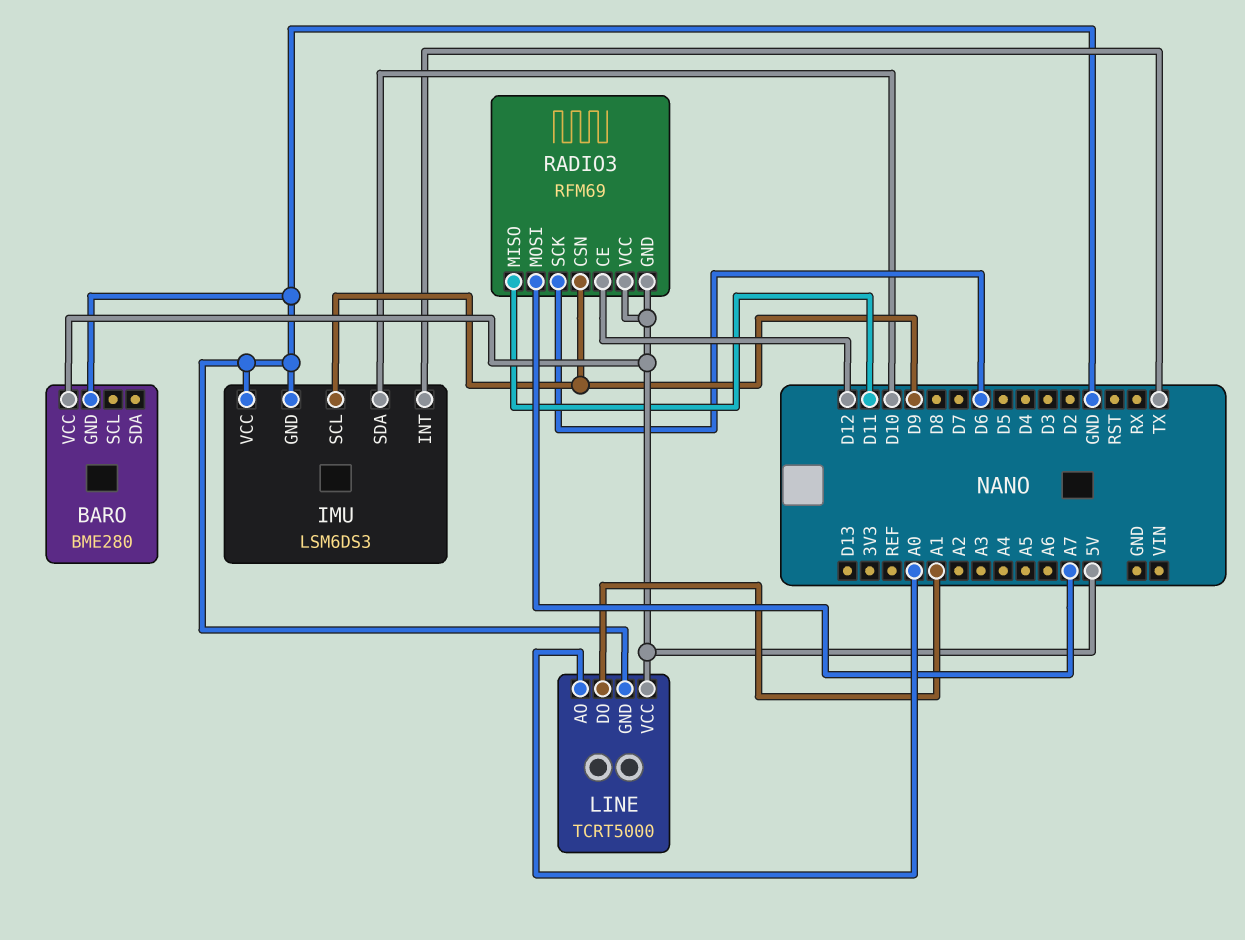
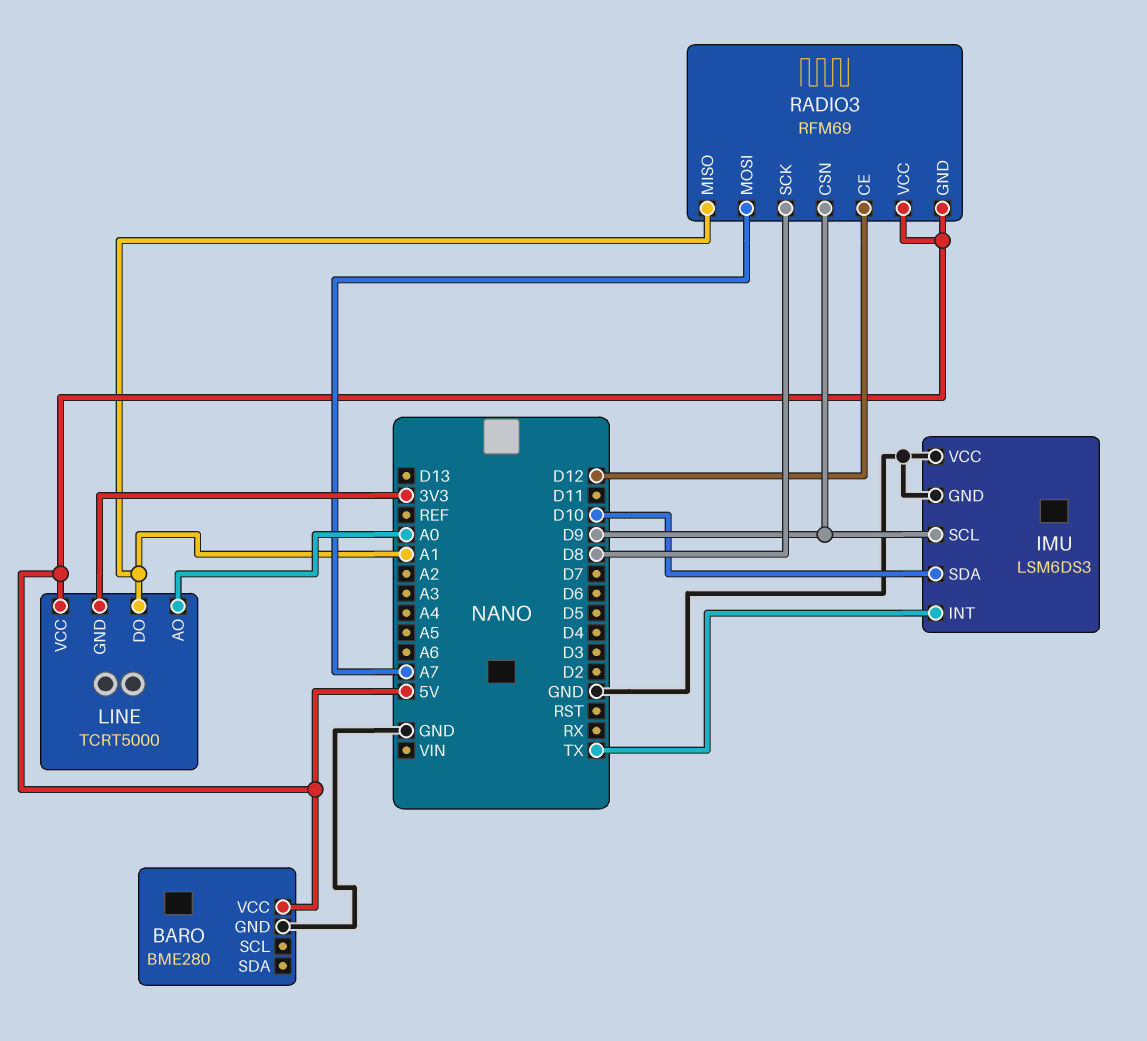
LINE pin GND: GND -> 3V3
RADIO3 pin MISO: D11 -> A1
RADIO3 pin SCK: D6 -> D8

